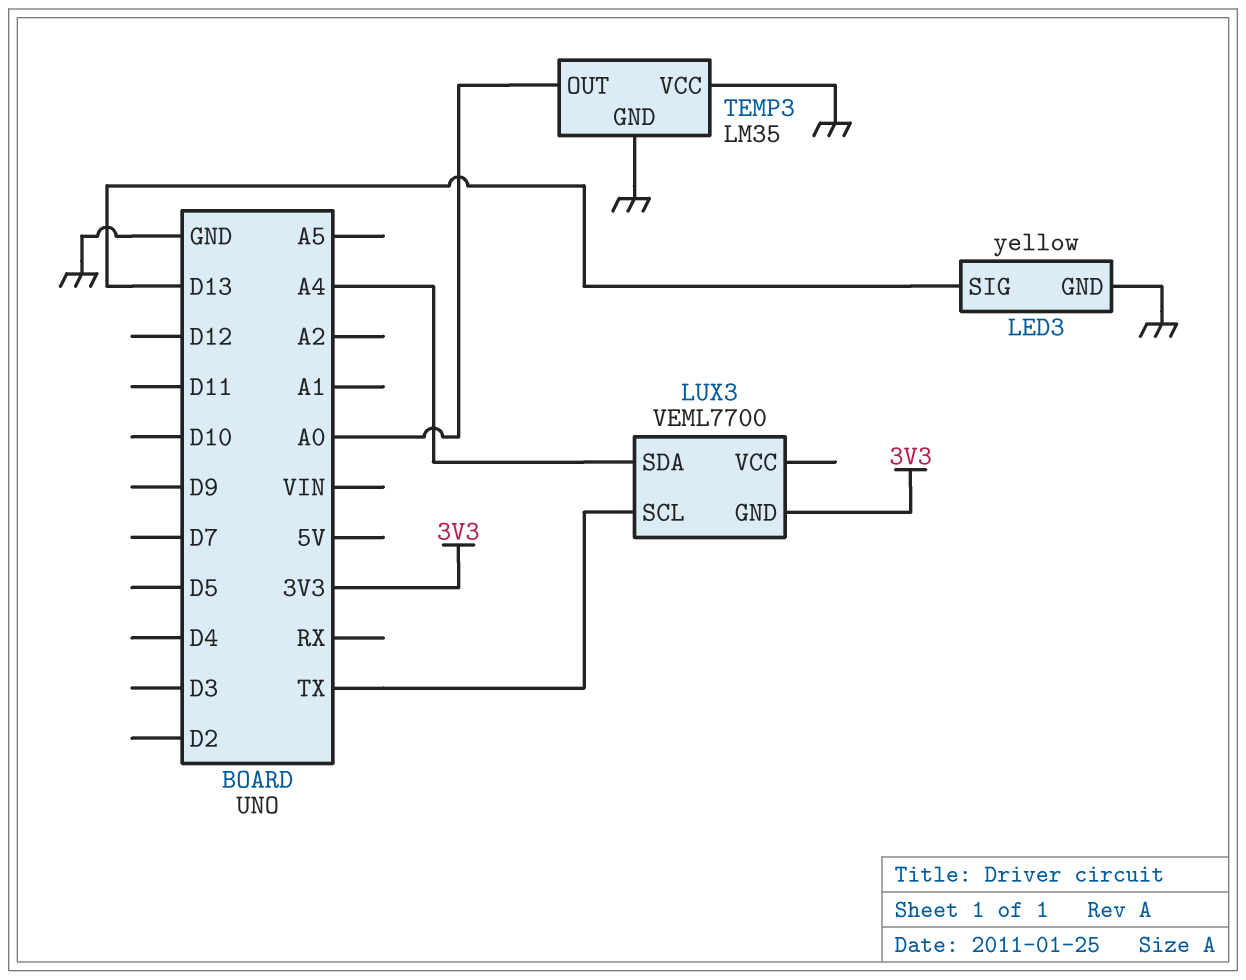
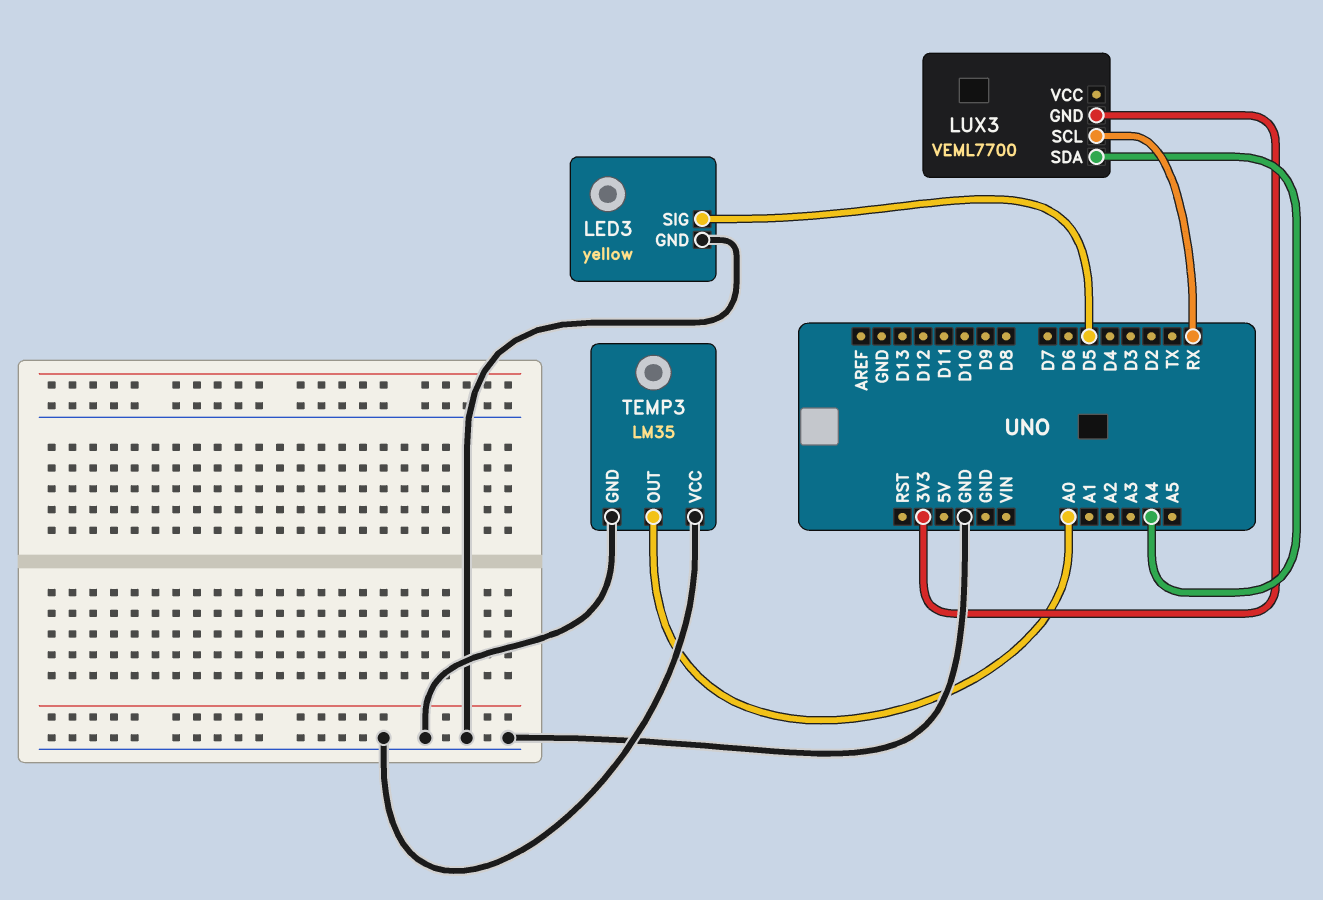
LED3 pin SIG: D13 -> D5
LUX3 pin SCL: TX -> RX

